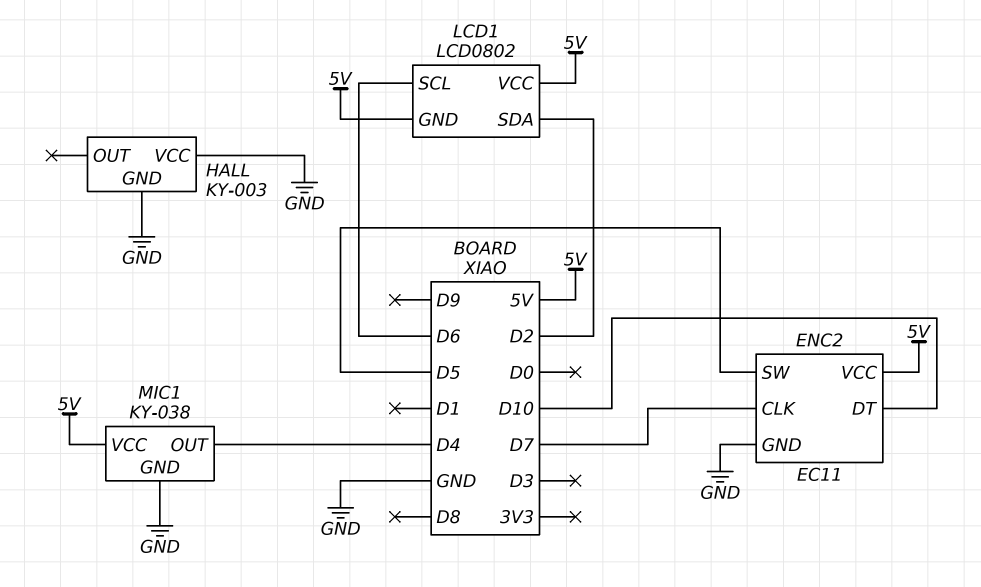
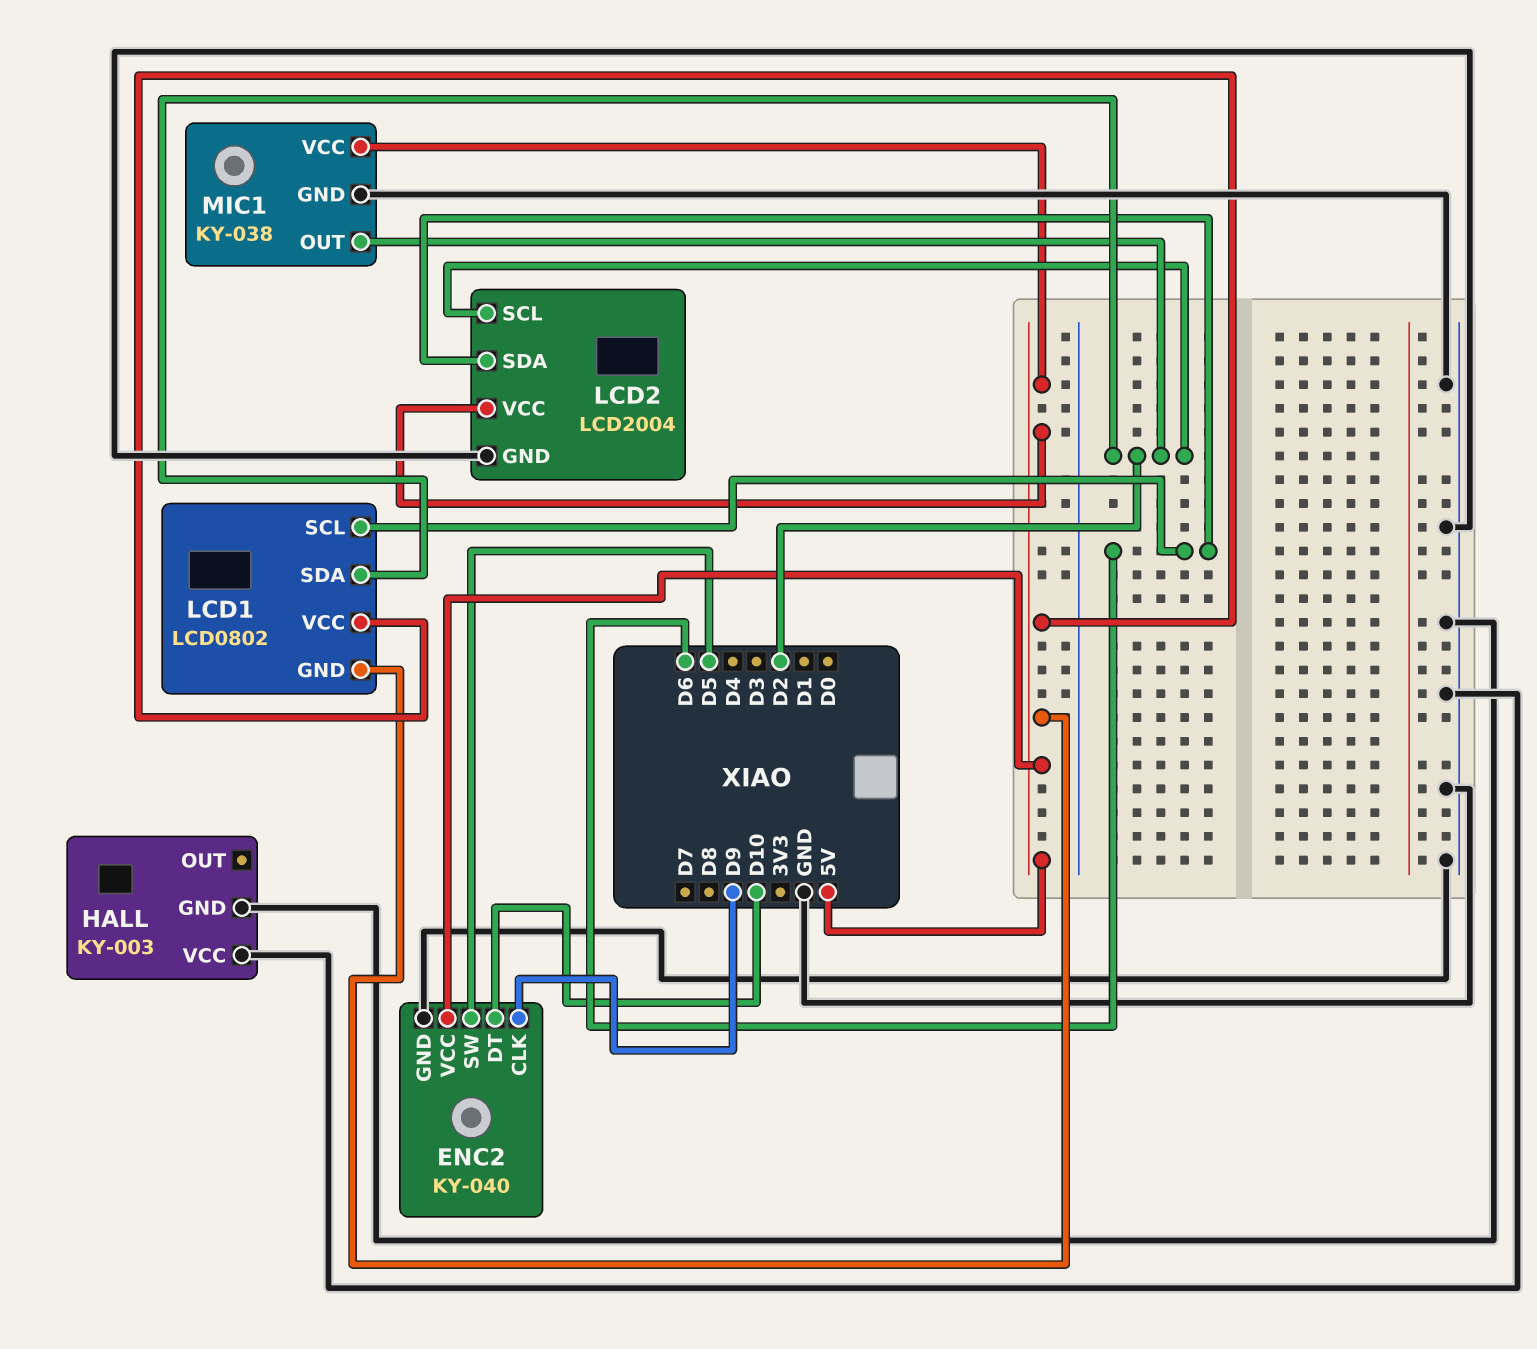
ENC2: EC11 -> KY-040
ENC2 pin CLK: D7 -> D9
LCD2: none -> LCD2004
LCD2 pin GND: none -> GND
LCD2 pin SCL: none -> D2
LCD2 pin SDA: none -> D6
LCD2 pin VCC: none -> 5V
MIC1 pin OUT: D4 -> D2

